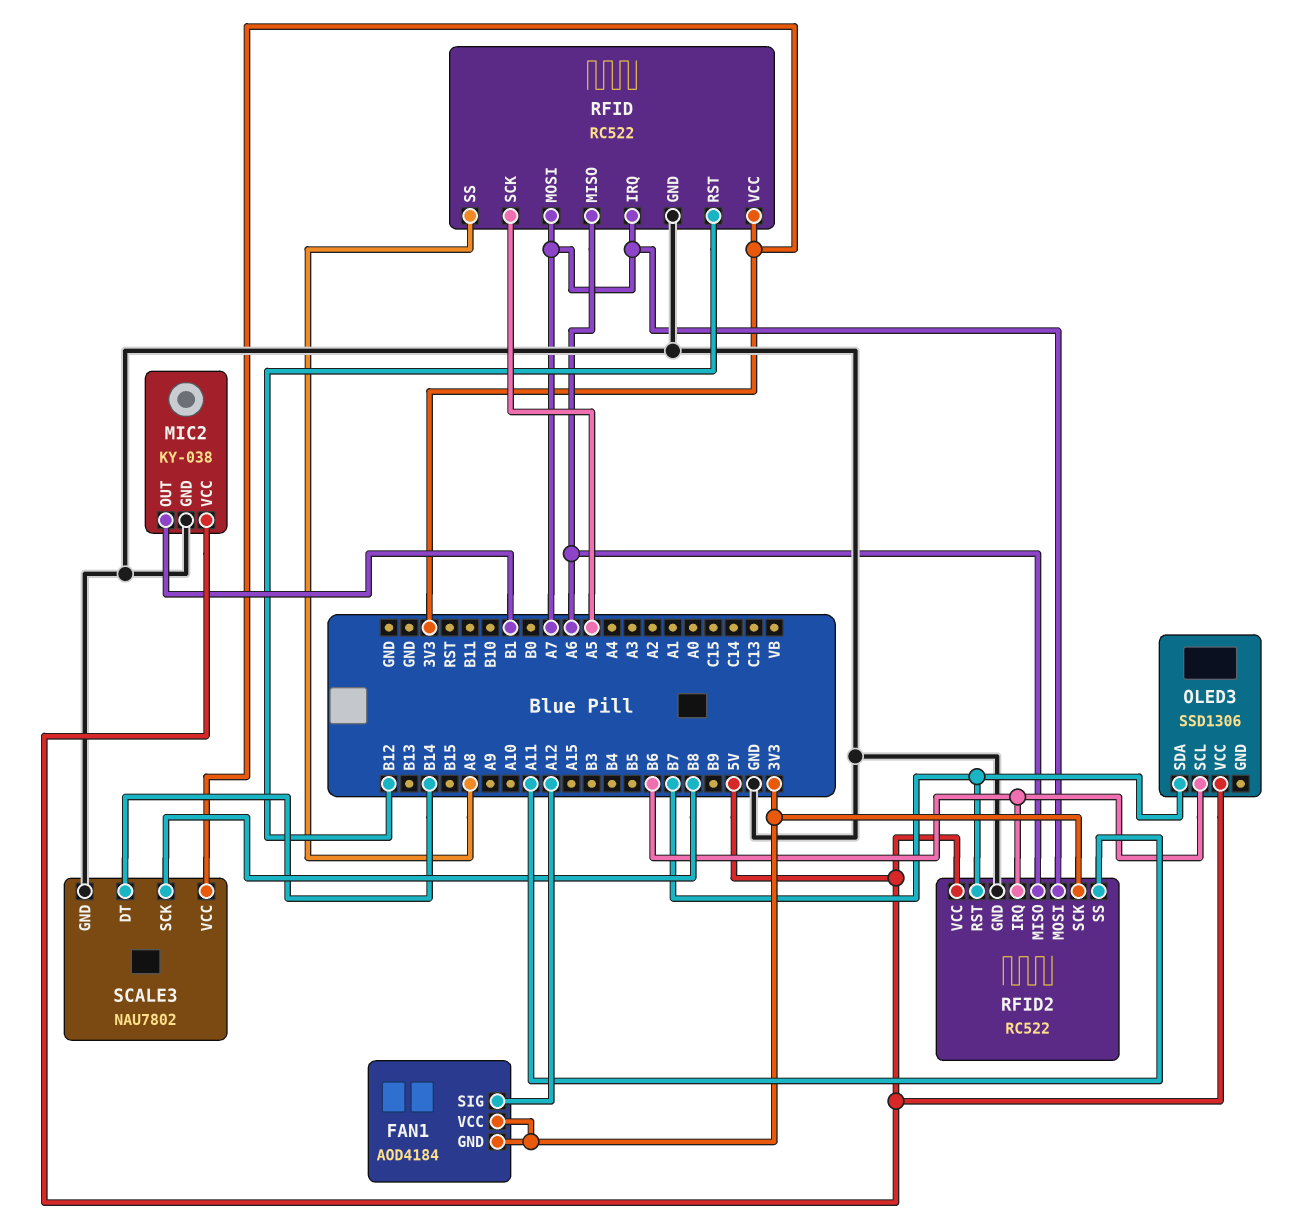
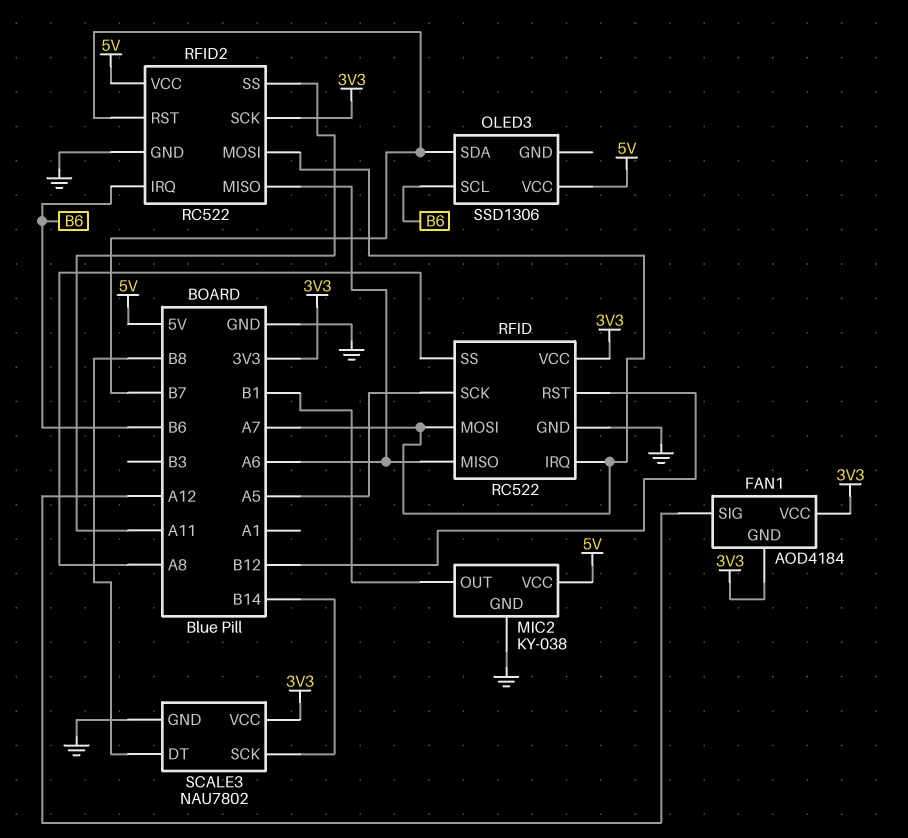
SCALE3 pin DT: B14 -> B8
SCALE3 pin SCK: B8 -> B14

